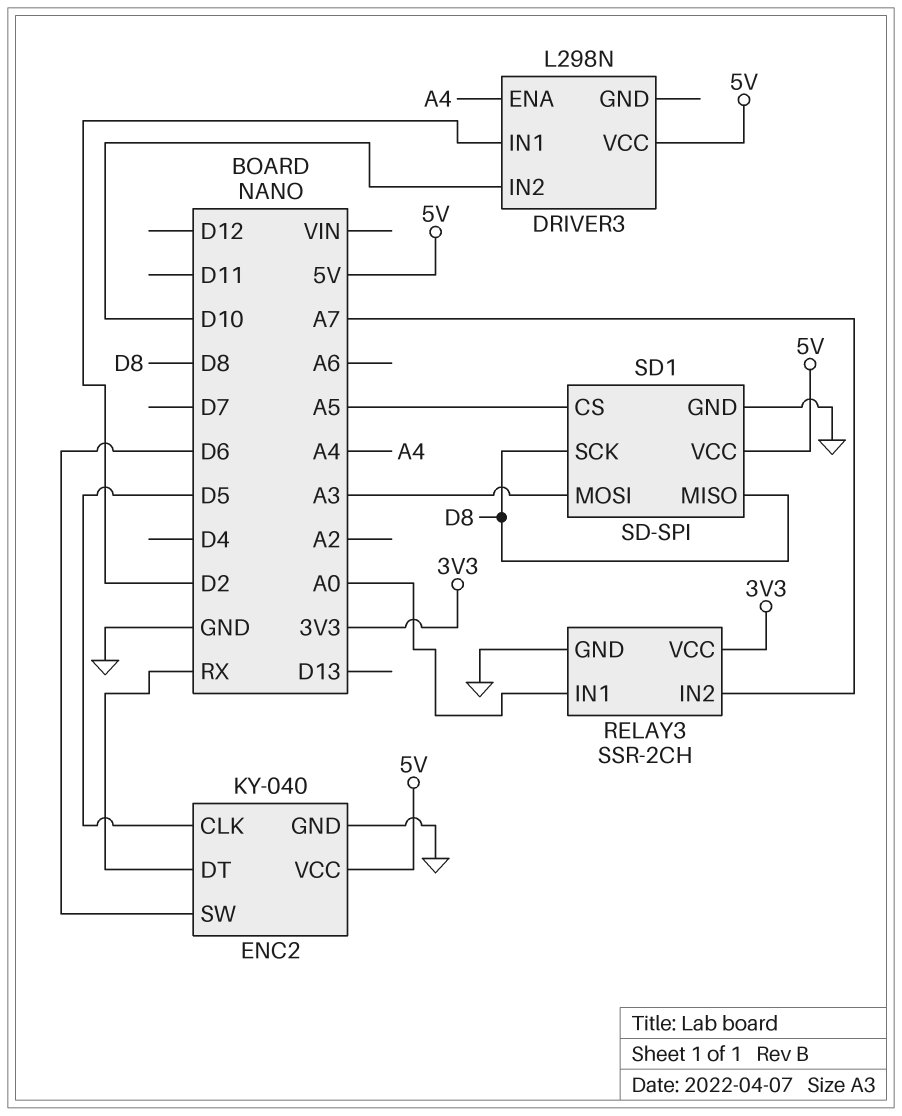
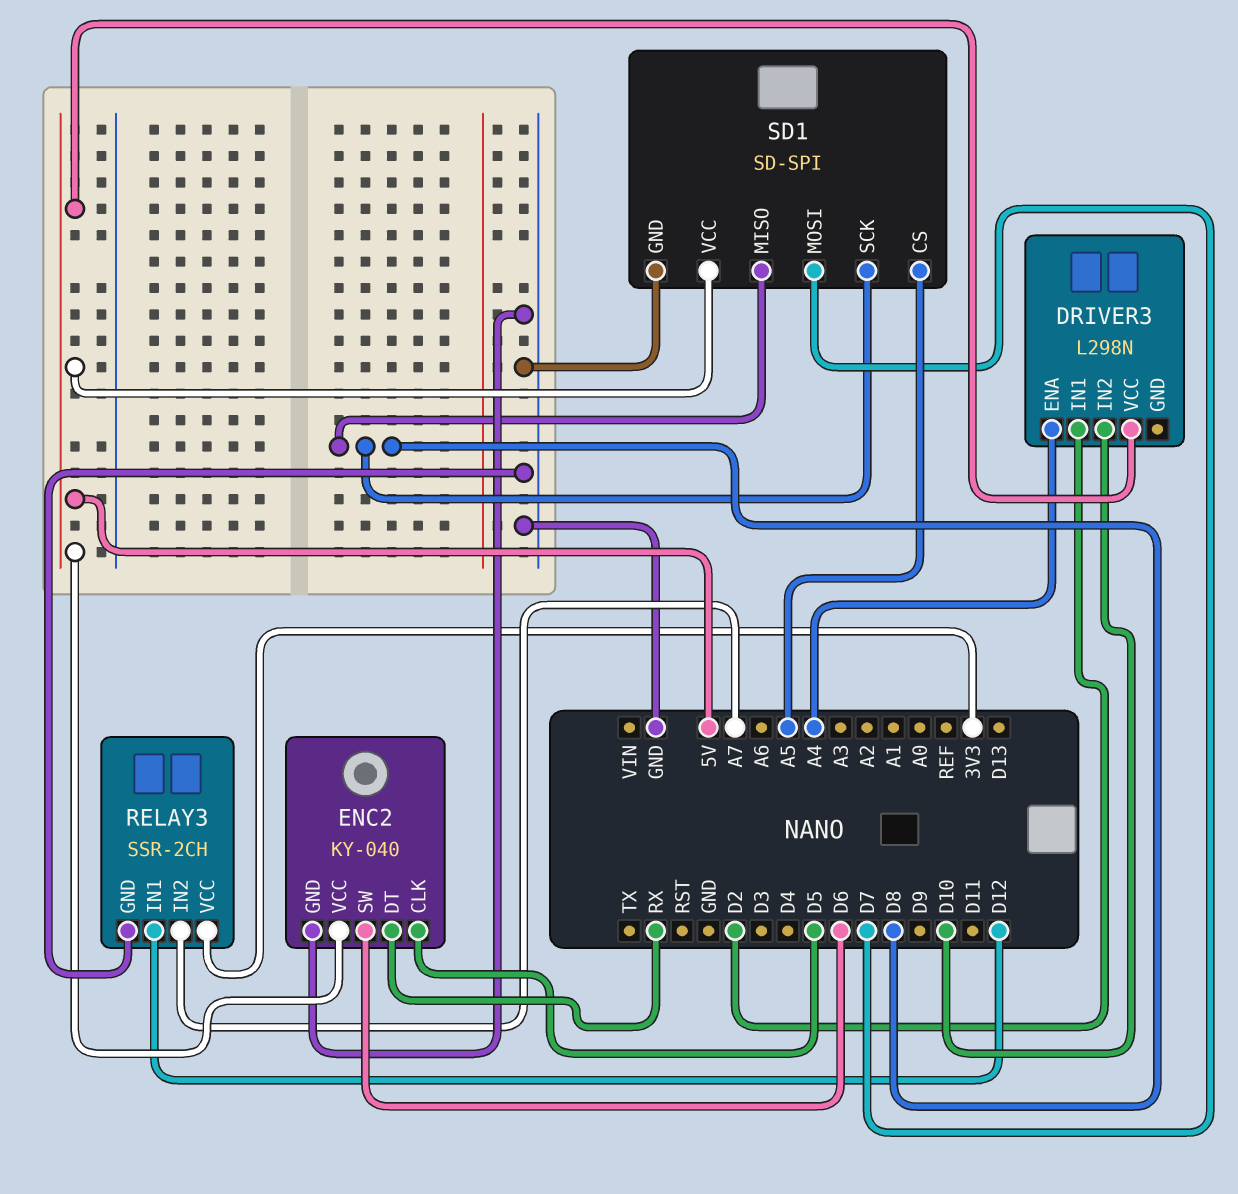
RELAY3 pin IN1: A0 -> D12
SD1 pin MOSI: A3 -> D7

